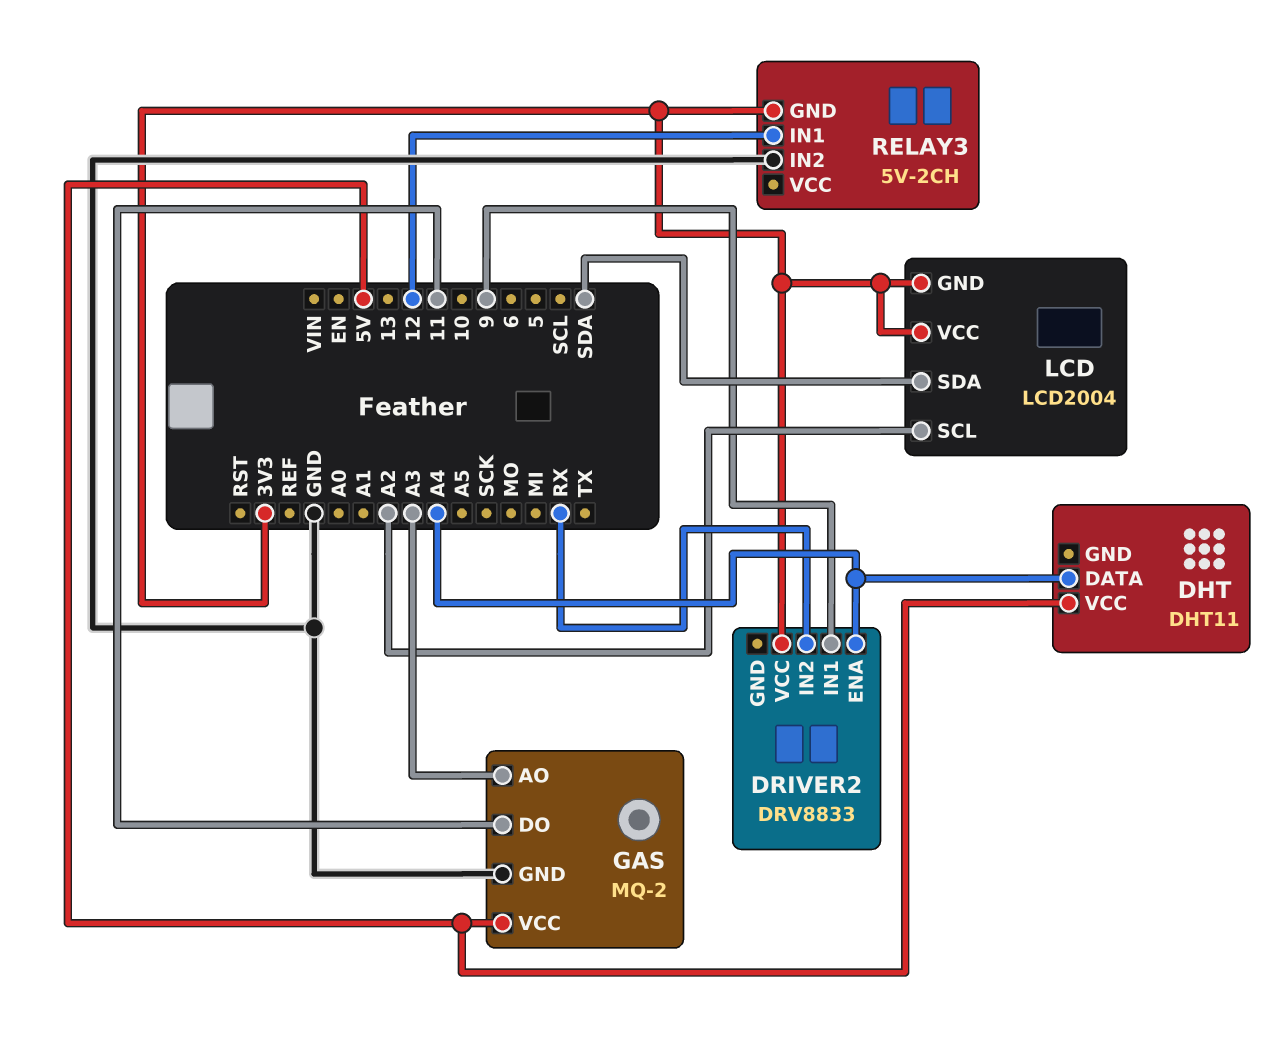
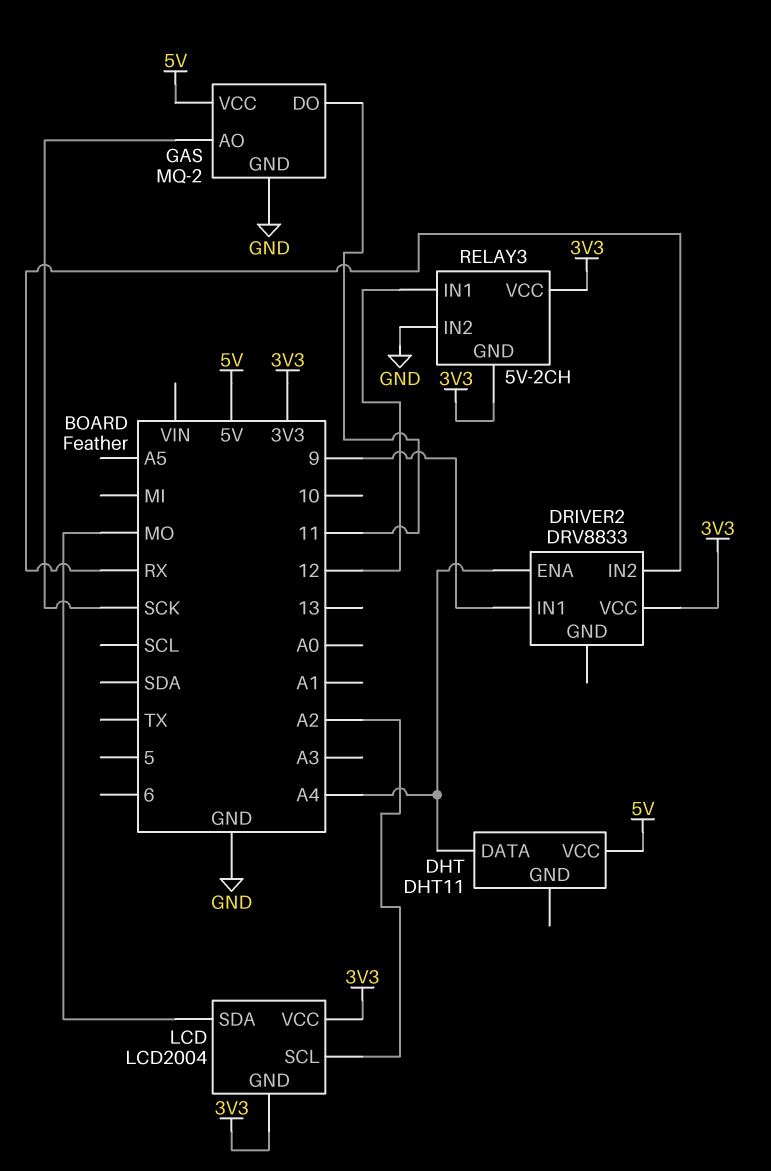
GAS pin AO: A3 -> SCK
LCD pin SDA: SDA -> MO
RELAY3 pin VCC: none -> 3V3

